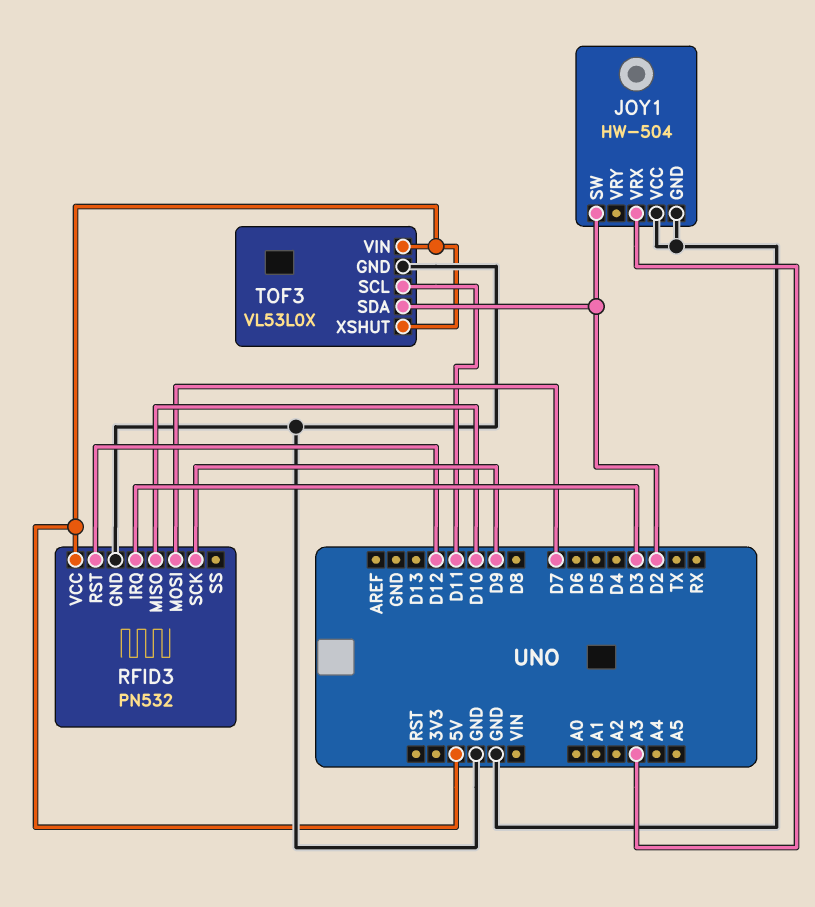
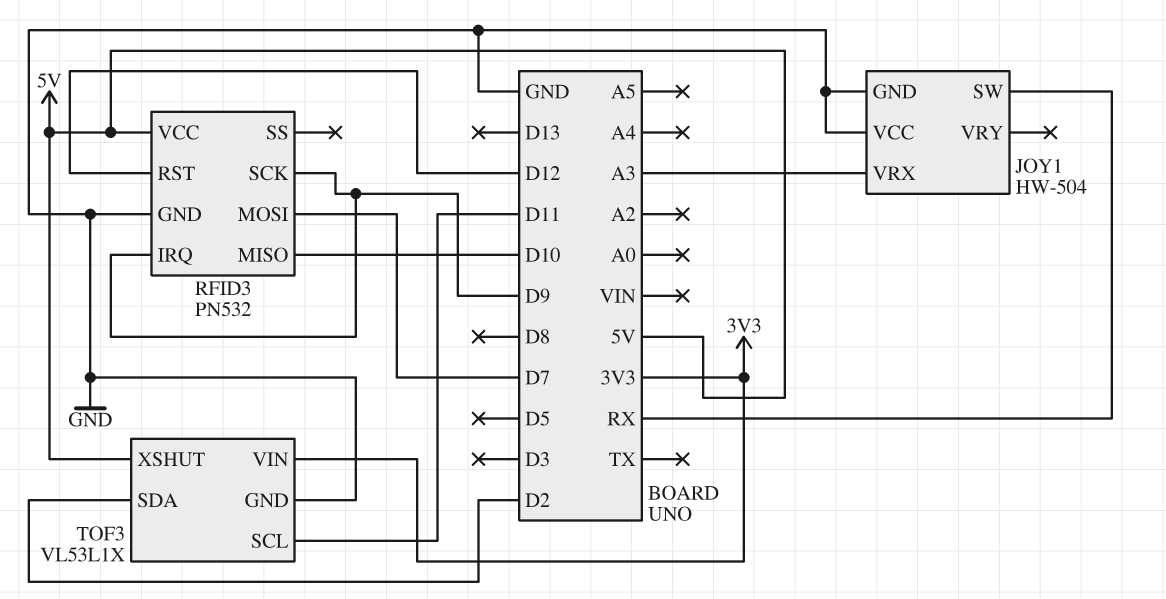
JOY1 pin SW: D2 -> RX
RFID3 pin IRQ: D3 -> D9
TOF3: VL53L0X -> VL53L1X
TOF3 pin VIN: 5V -> 3V3

